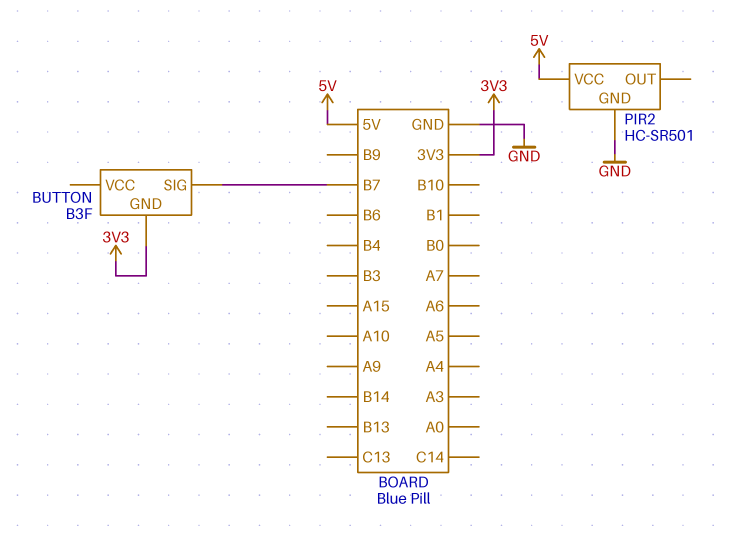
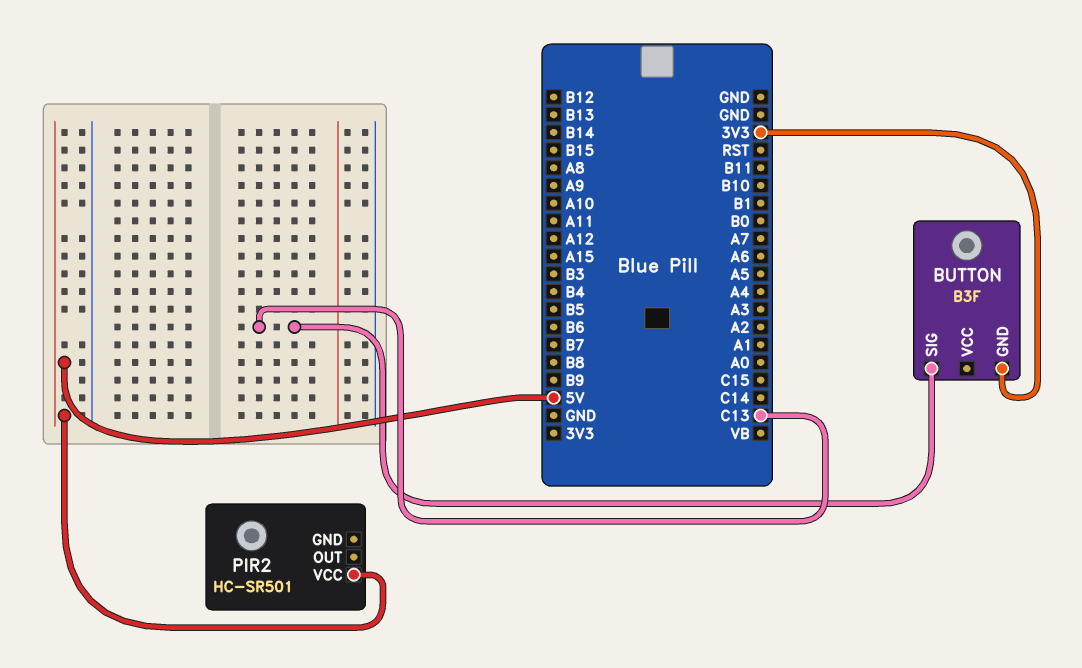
BUTTON pin SIG: B7 -> C13
PIR2 pin GND: GND -> none

